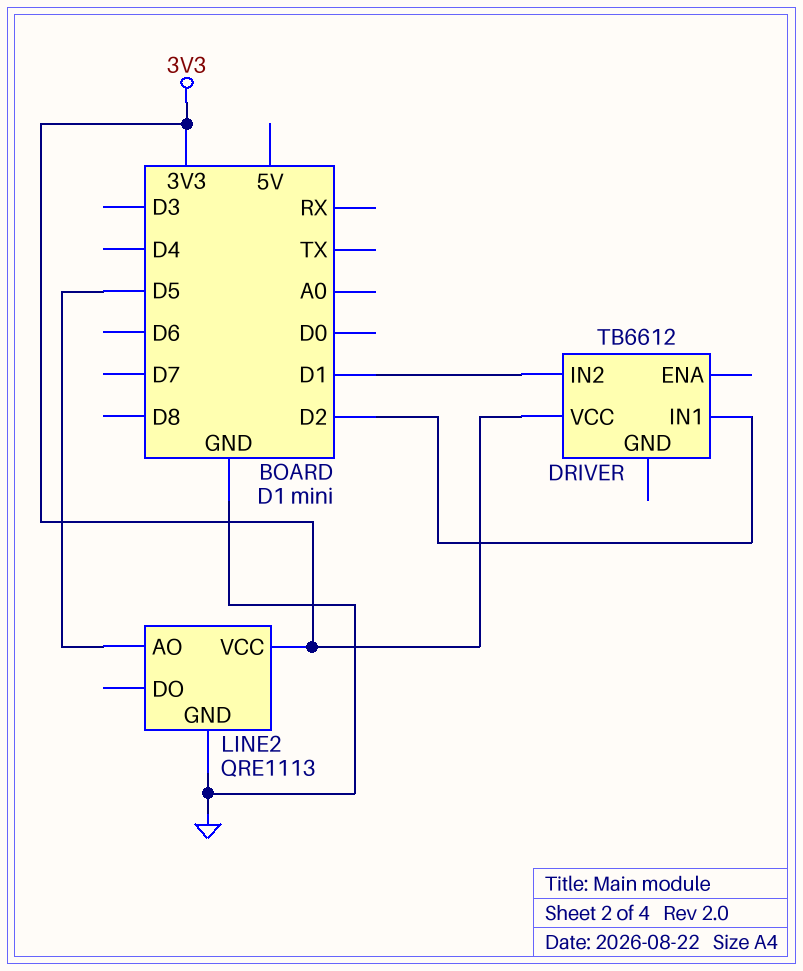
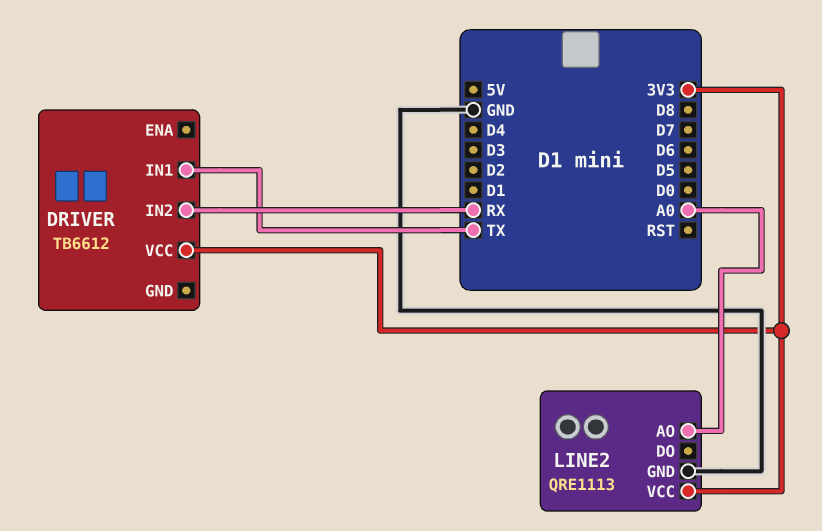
DRIVER pin IN1: D2 -> TX
DRIVER pin IN2: D1 -> RX
LINE2 pin AO: D5 -> A0

